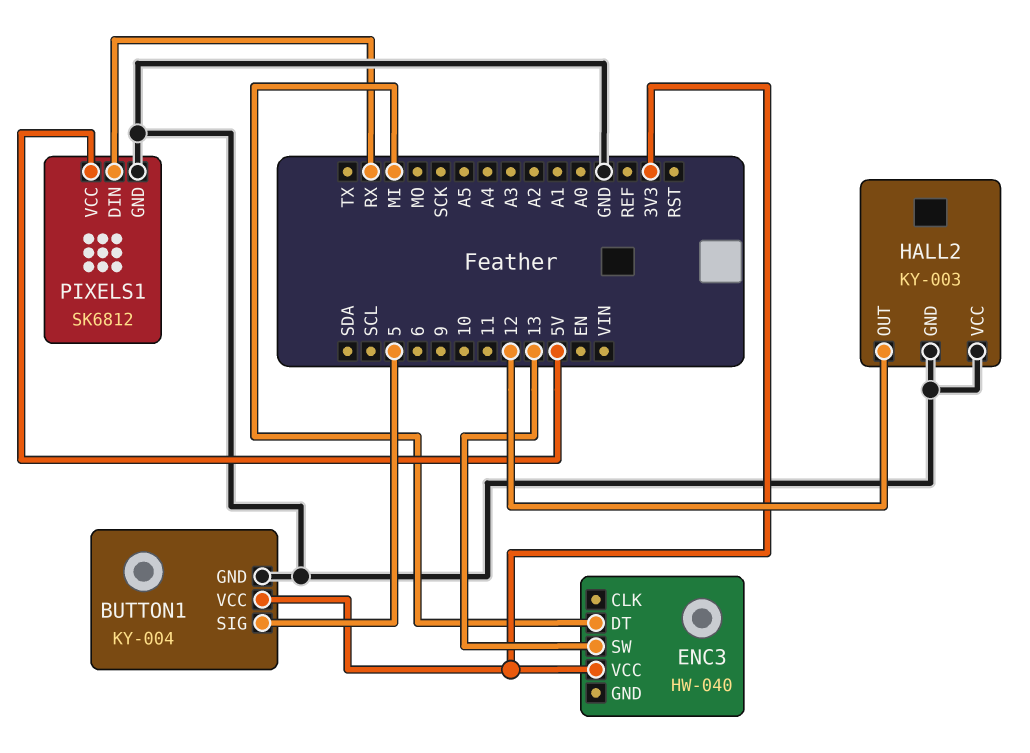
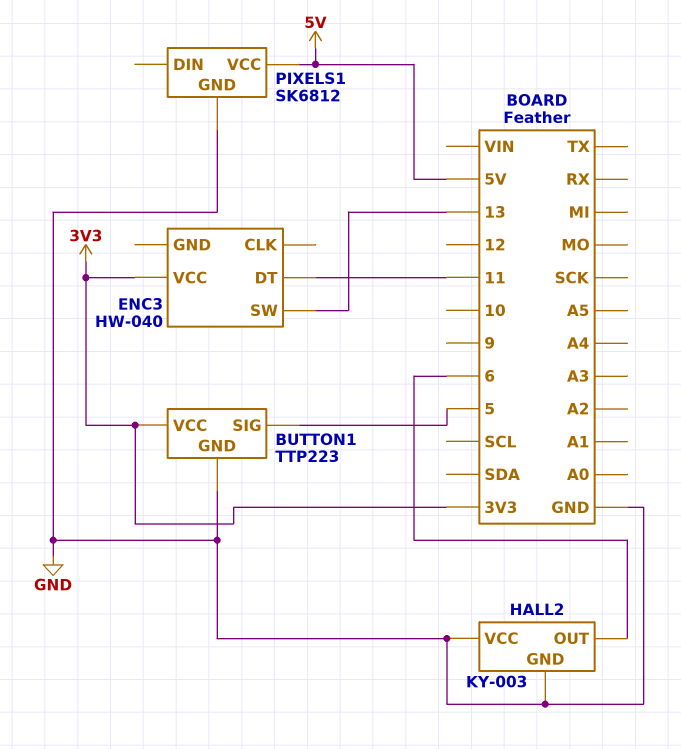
BUTTON1: KY-004 -> TTP223
ENC3 pin DT: MI -> 11
HALL2 pin OUT: 12 -> 6
PIXELS1 pin DIN: RX -> none

